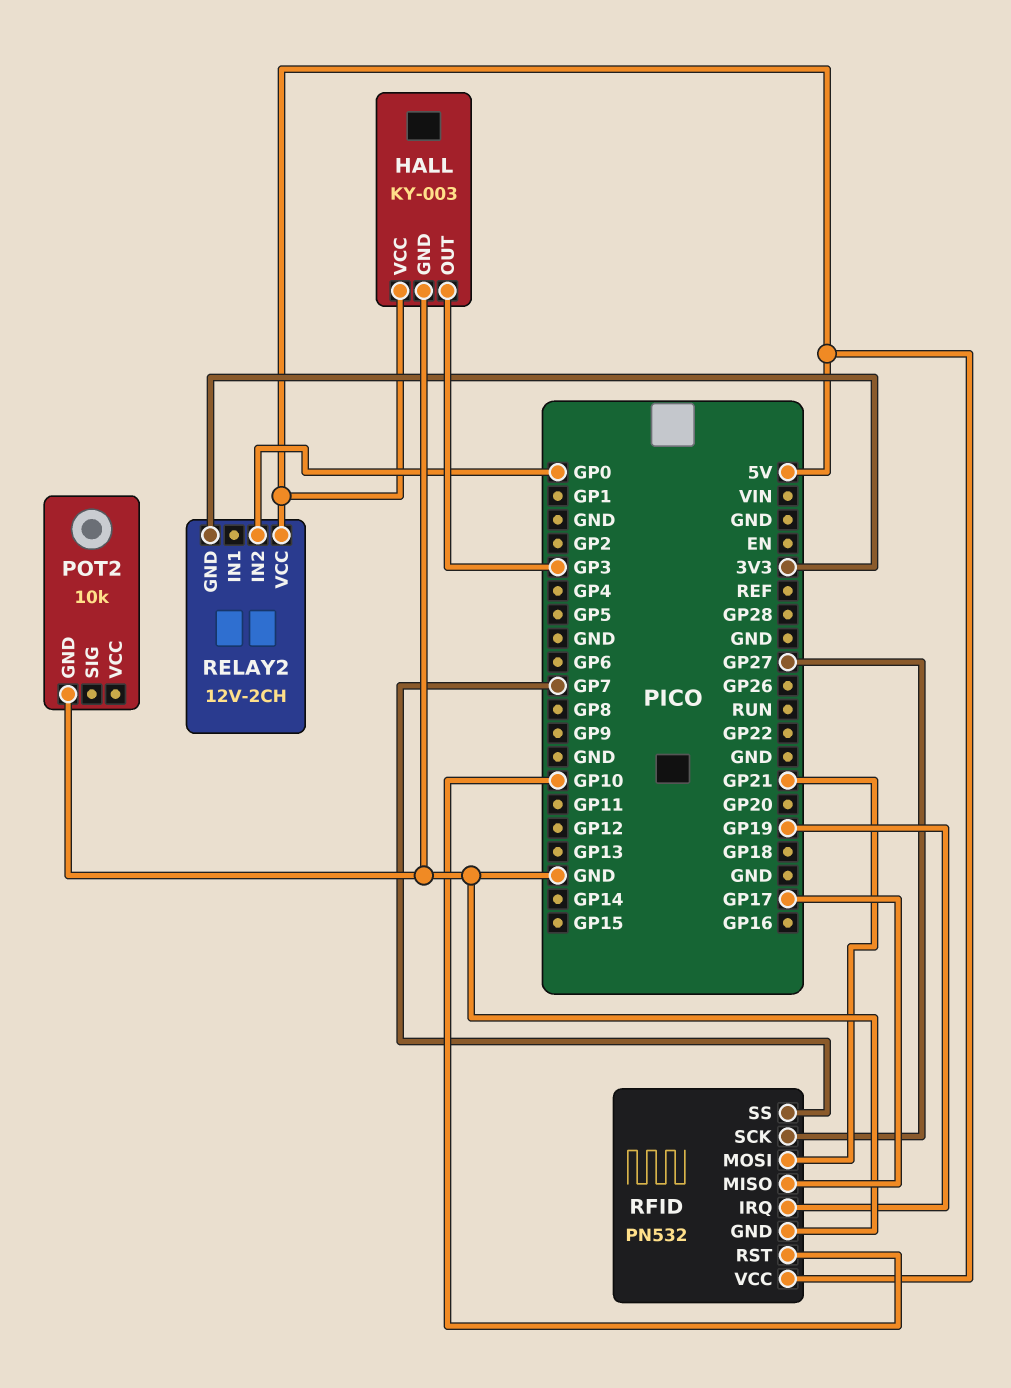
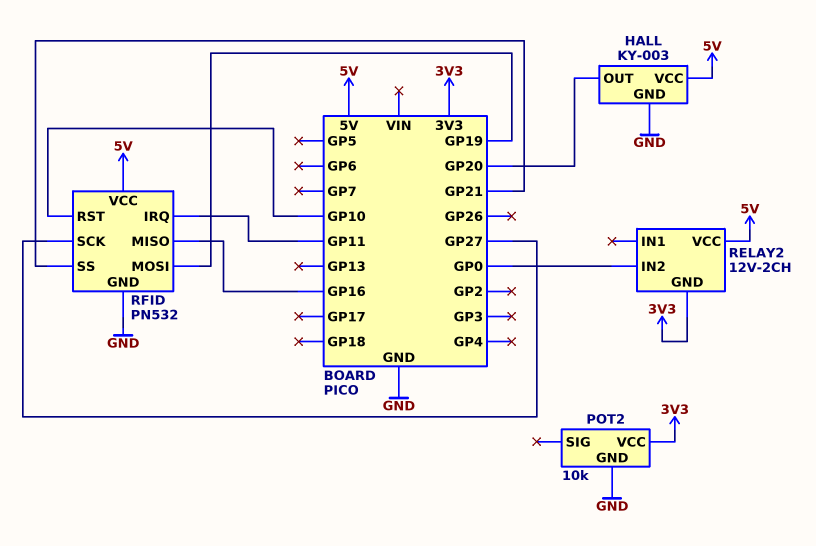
HALL pin OUT: GP3 -> GP20
POT2 pin VCC: none -> 3V3
RFID pin IRQ: GP19 -> GP11
RFID pin MISO: GP17 -> GP16
RFID pin MOSI: GP21 -> GP19
RFID pin SS: GP7 -> GP21

